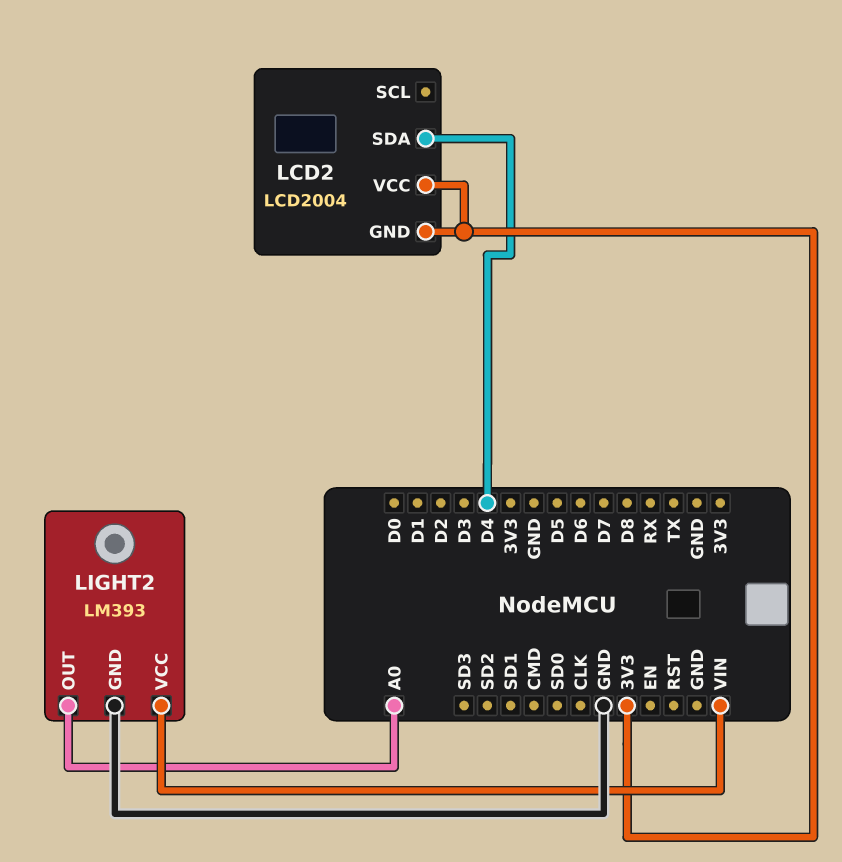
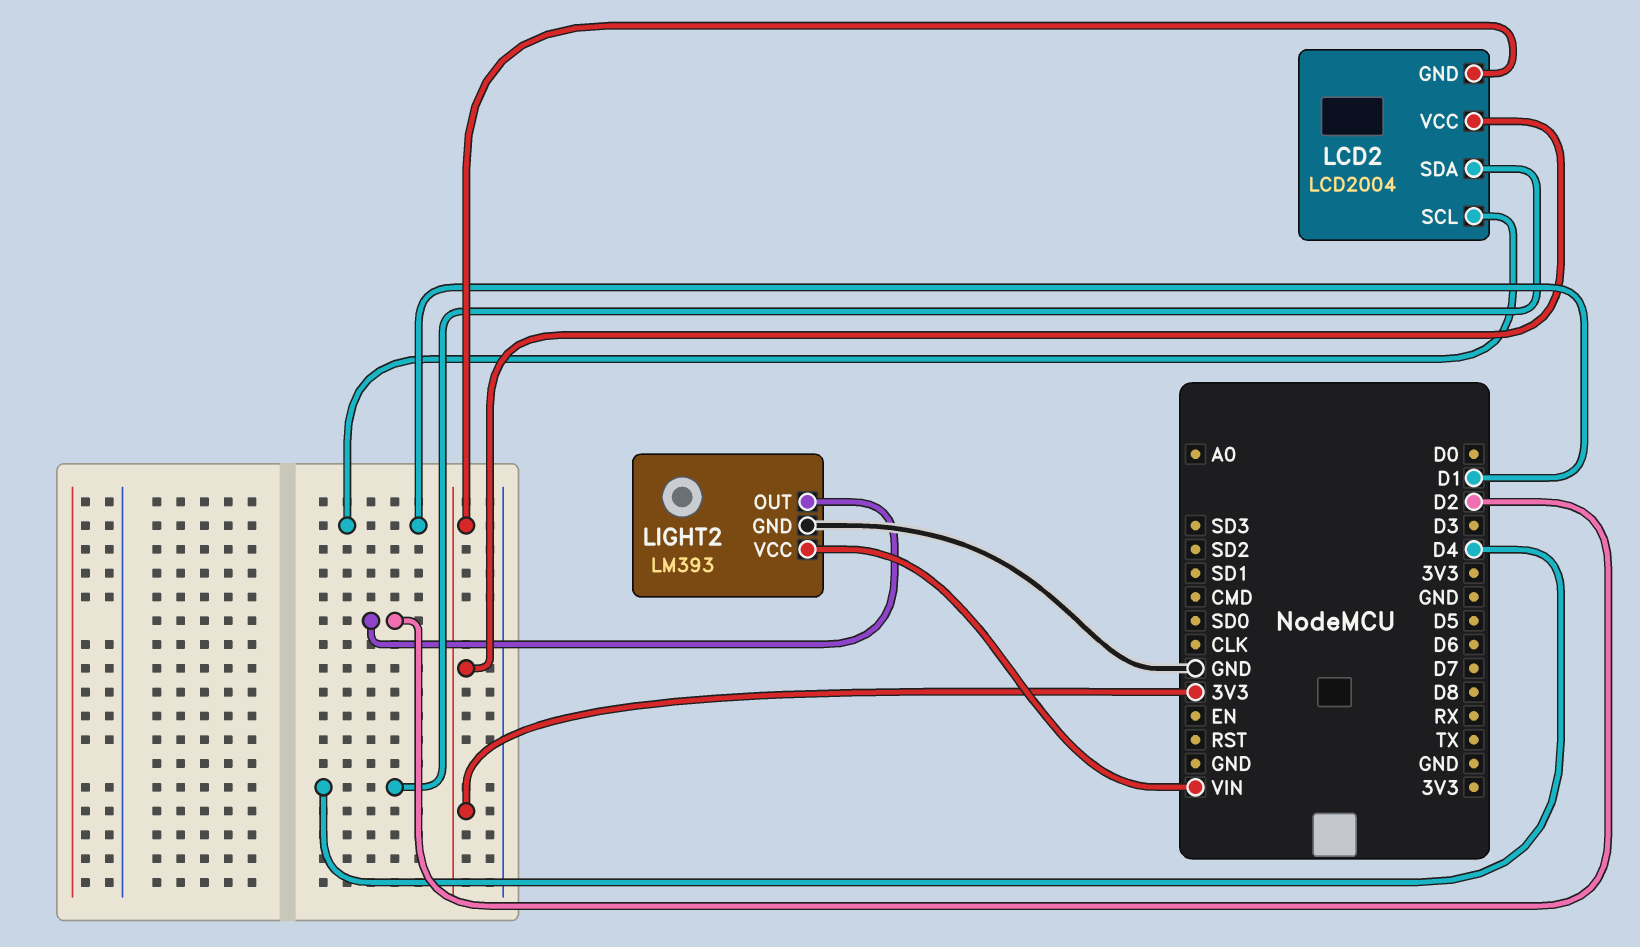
LCD2 pin SCL: none -> D1
LIGHT2 pin OUT: A0 -> D2

